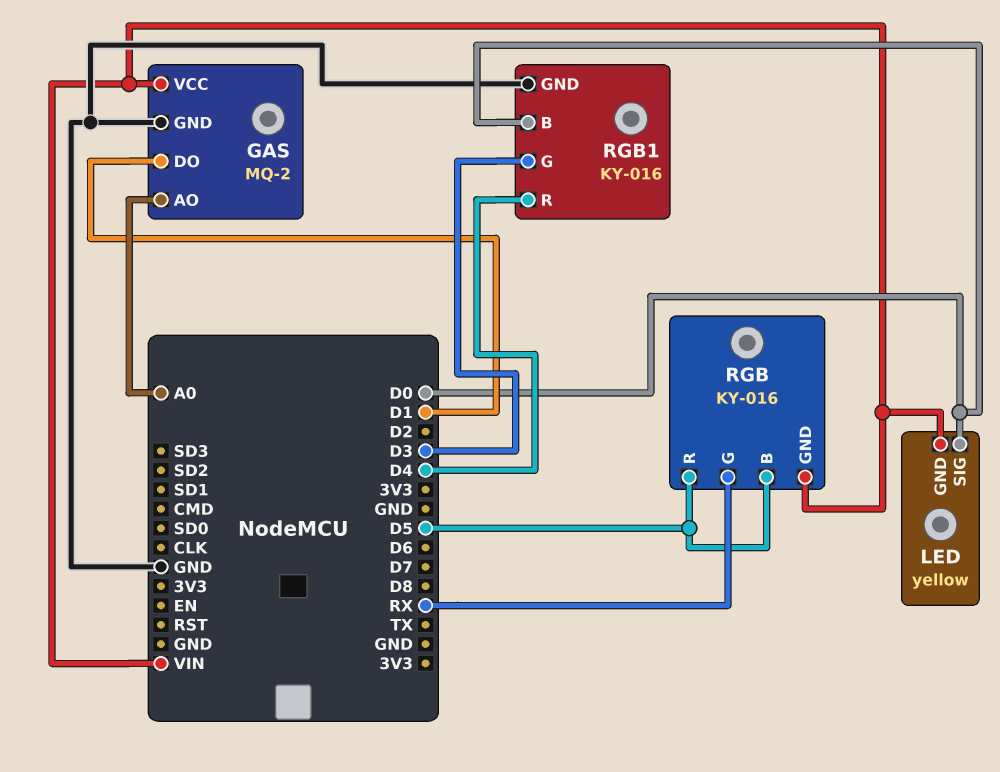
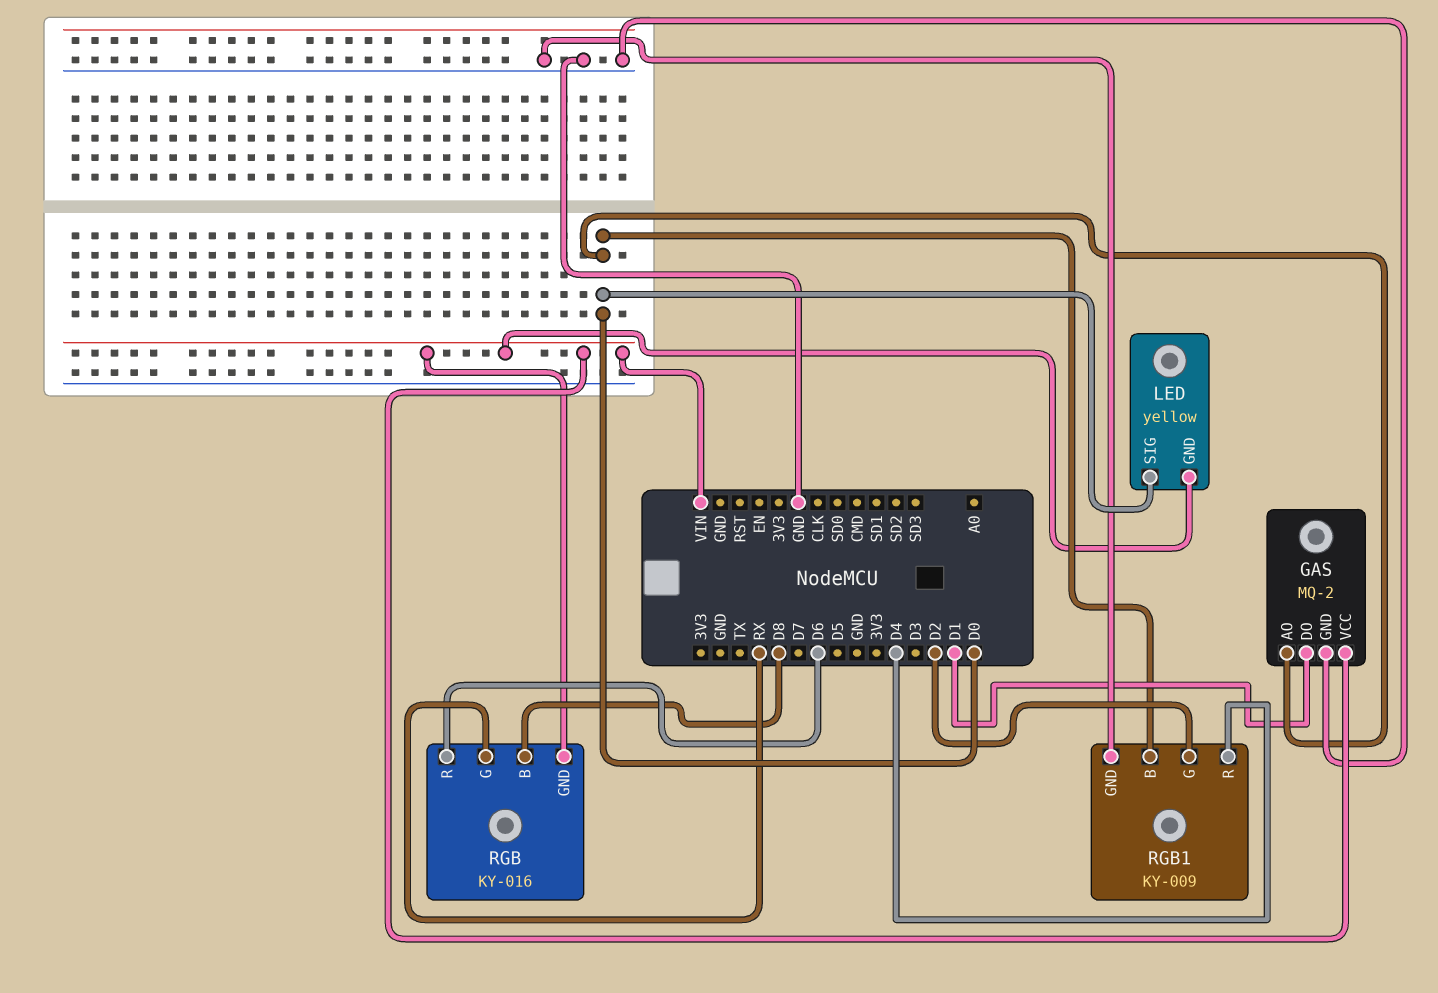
GAS pin AO: A0 -> D0
RGB pin B: D5 -> D8
RGB pin R: D5 -> D6
RGB1: KY-016 -> KY-009
RGB1 pin G: D3 -> D2

